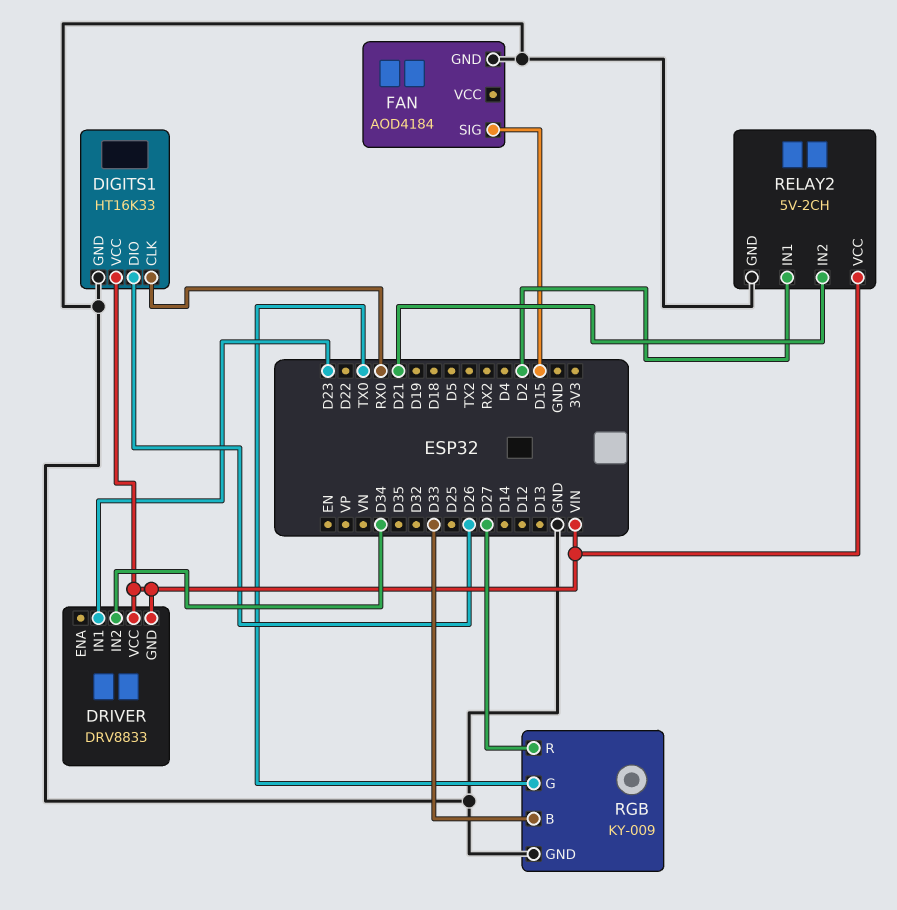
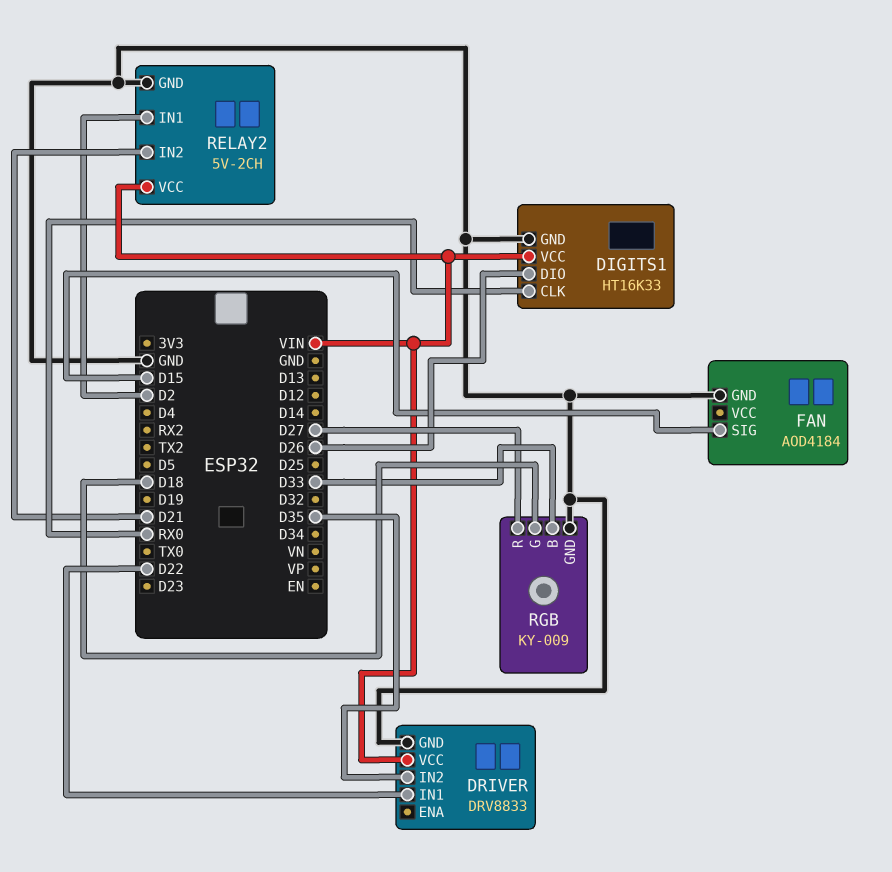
DRIVER pin GND: VIN -> GND
DRIVER pin IN1: D23 -> D22
DRIVER pin IN2: D34 -> D35
RGB pin G: TX0 -> D18

